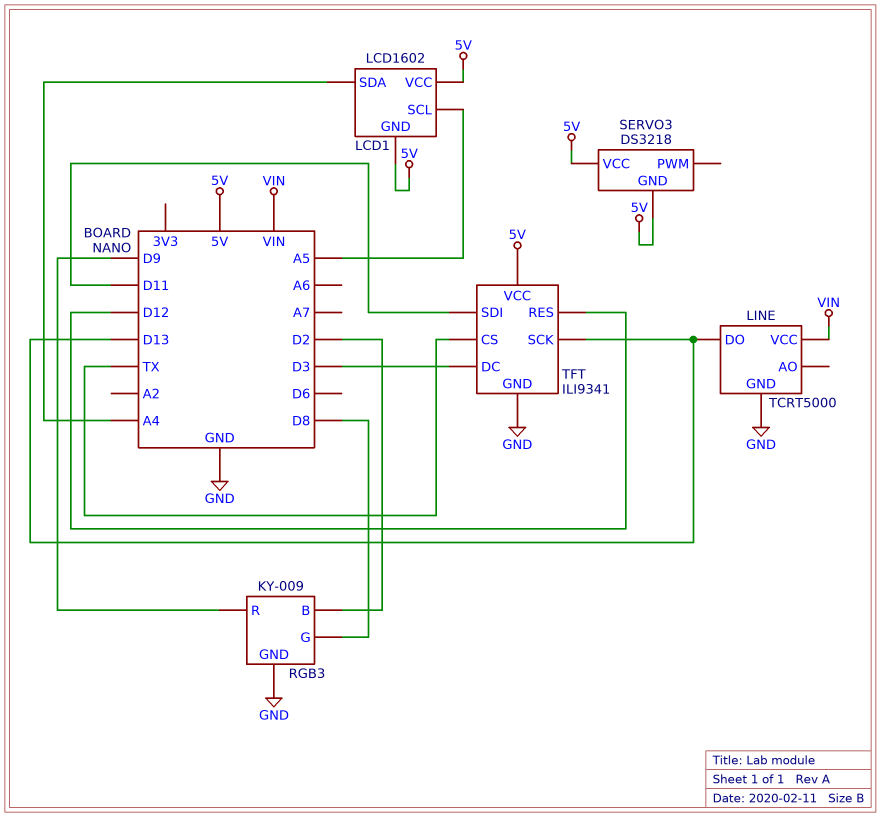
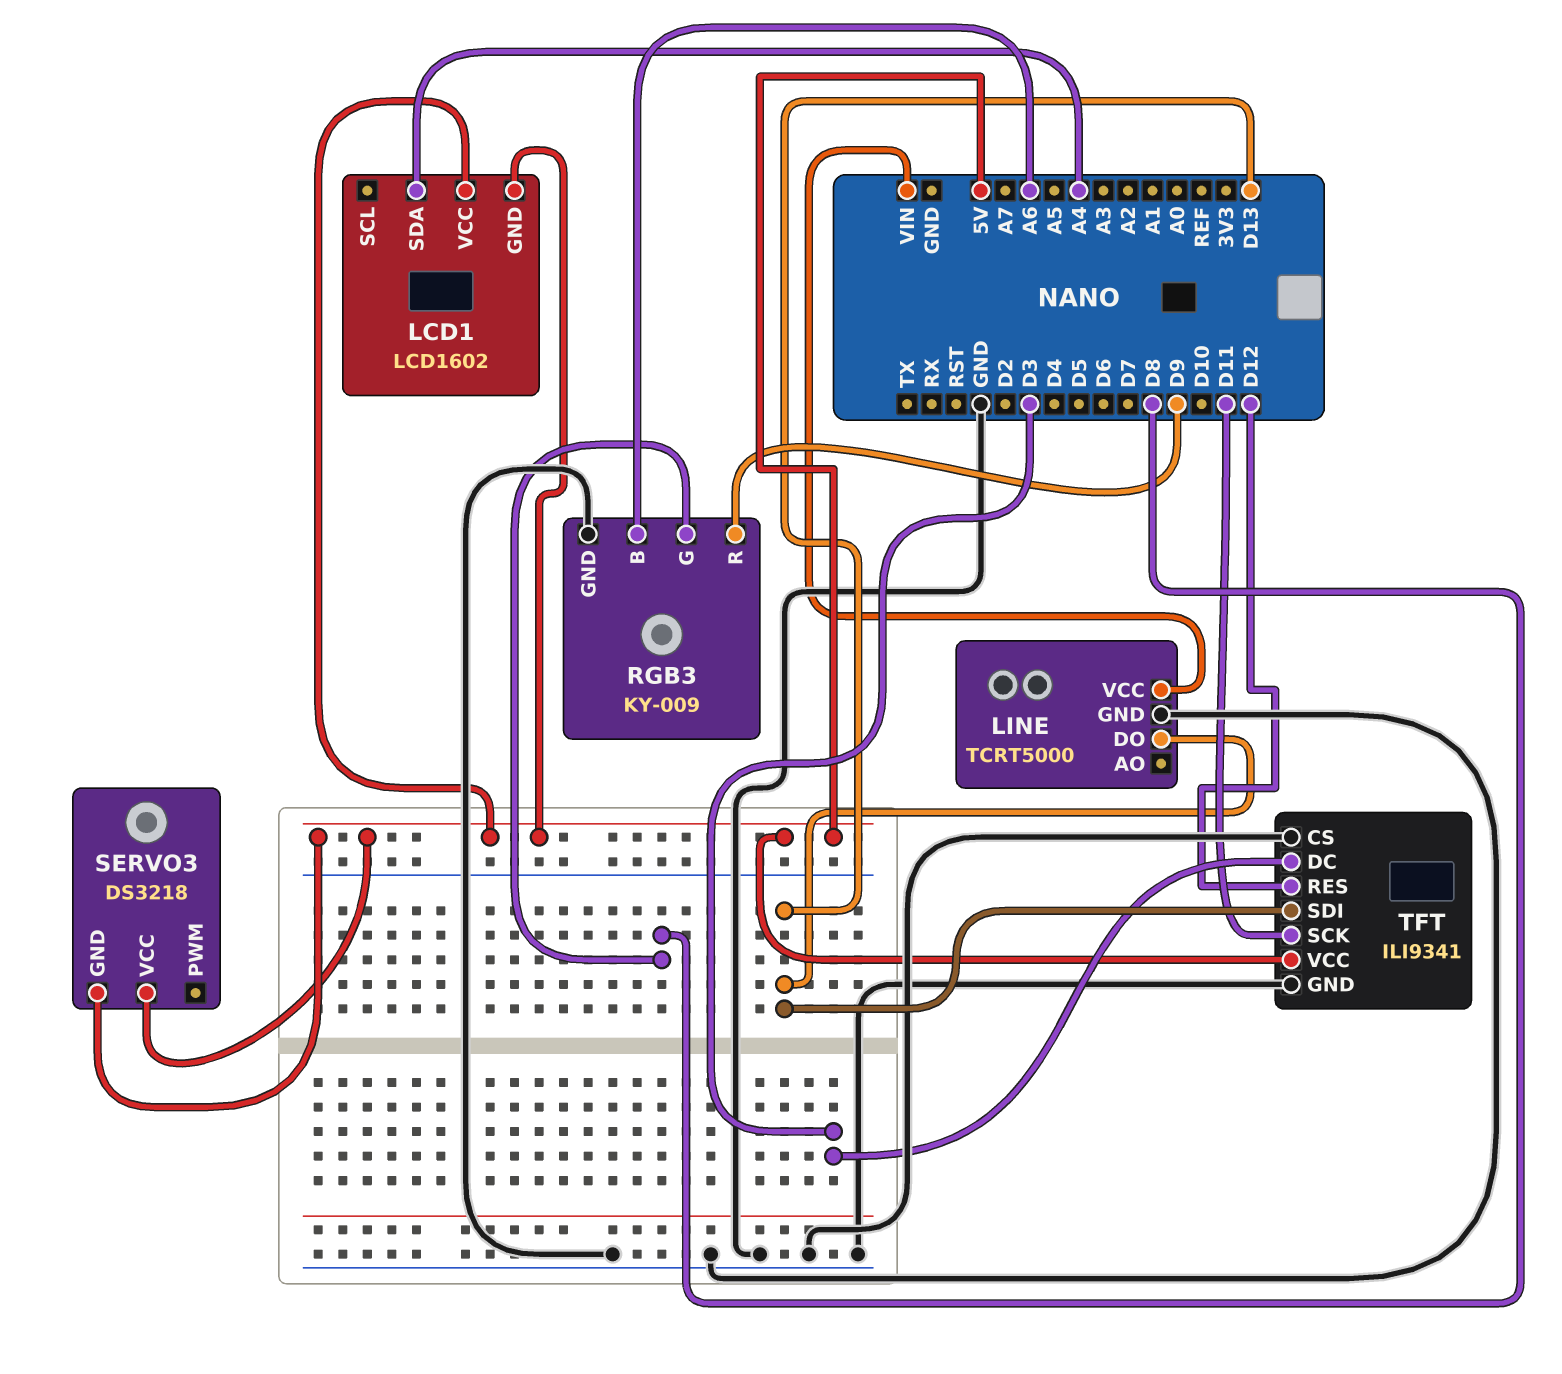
LCD1 pin SCL: A5 -> none
RGB3 pin B: D2 -> A6
TFT pin CS: TX -> GND
TFT pin SCK: D13 -> D11
TFT pin SDI: D11 -> D13

